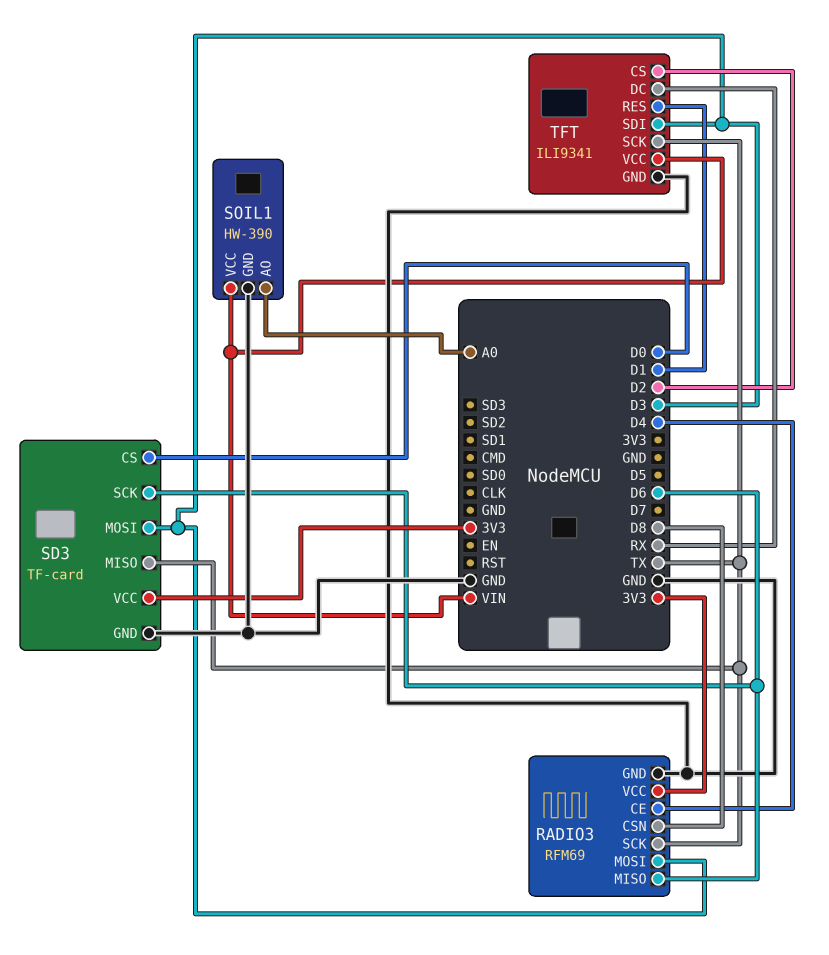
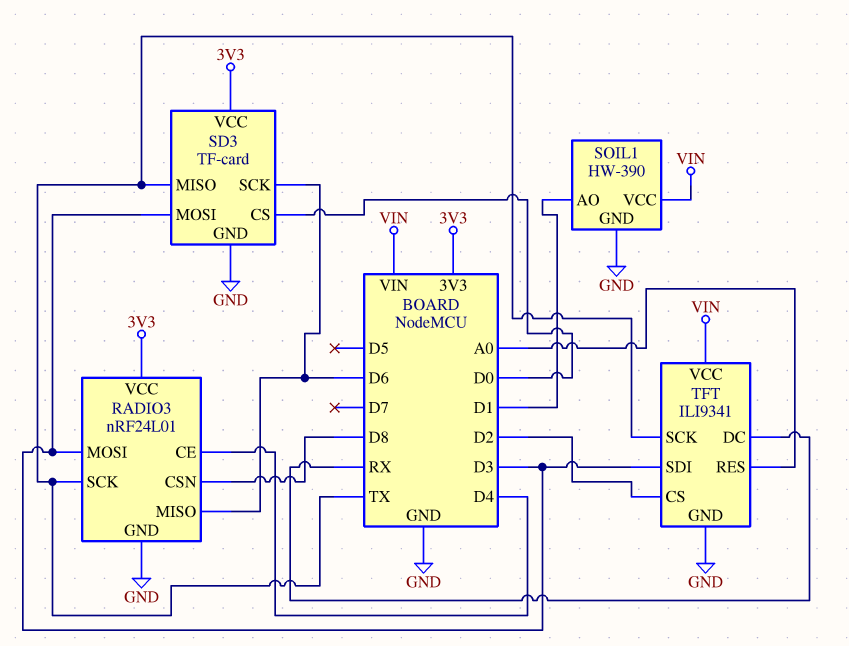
RADIO3: RFM69 -> nRF24L01
SOIL1 pin AO: A0 -> D1
TFT pin RES: D1 -> A0

